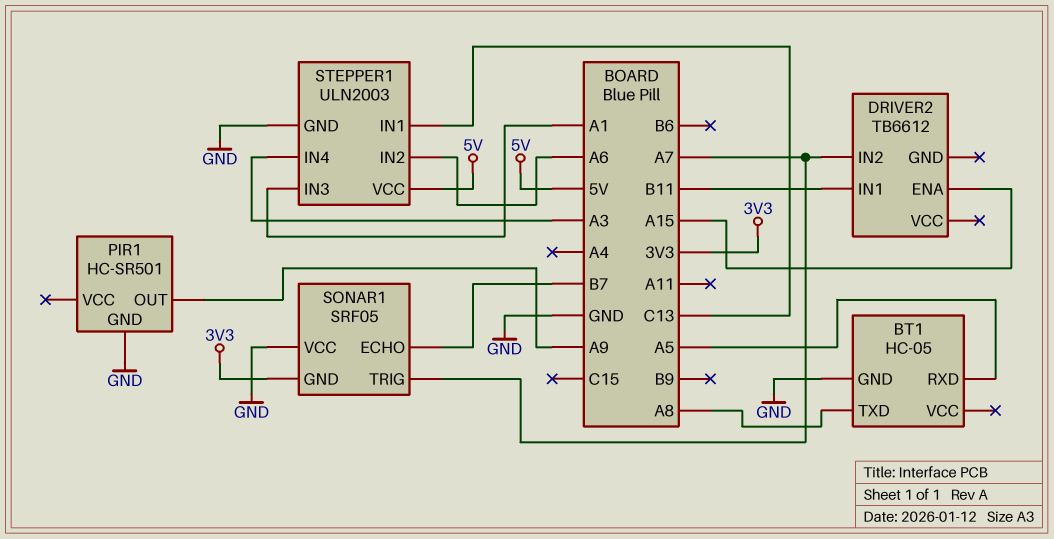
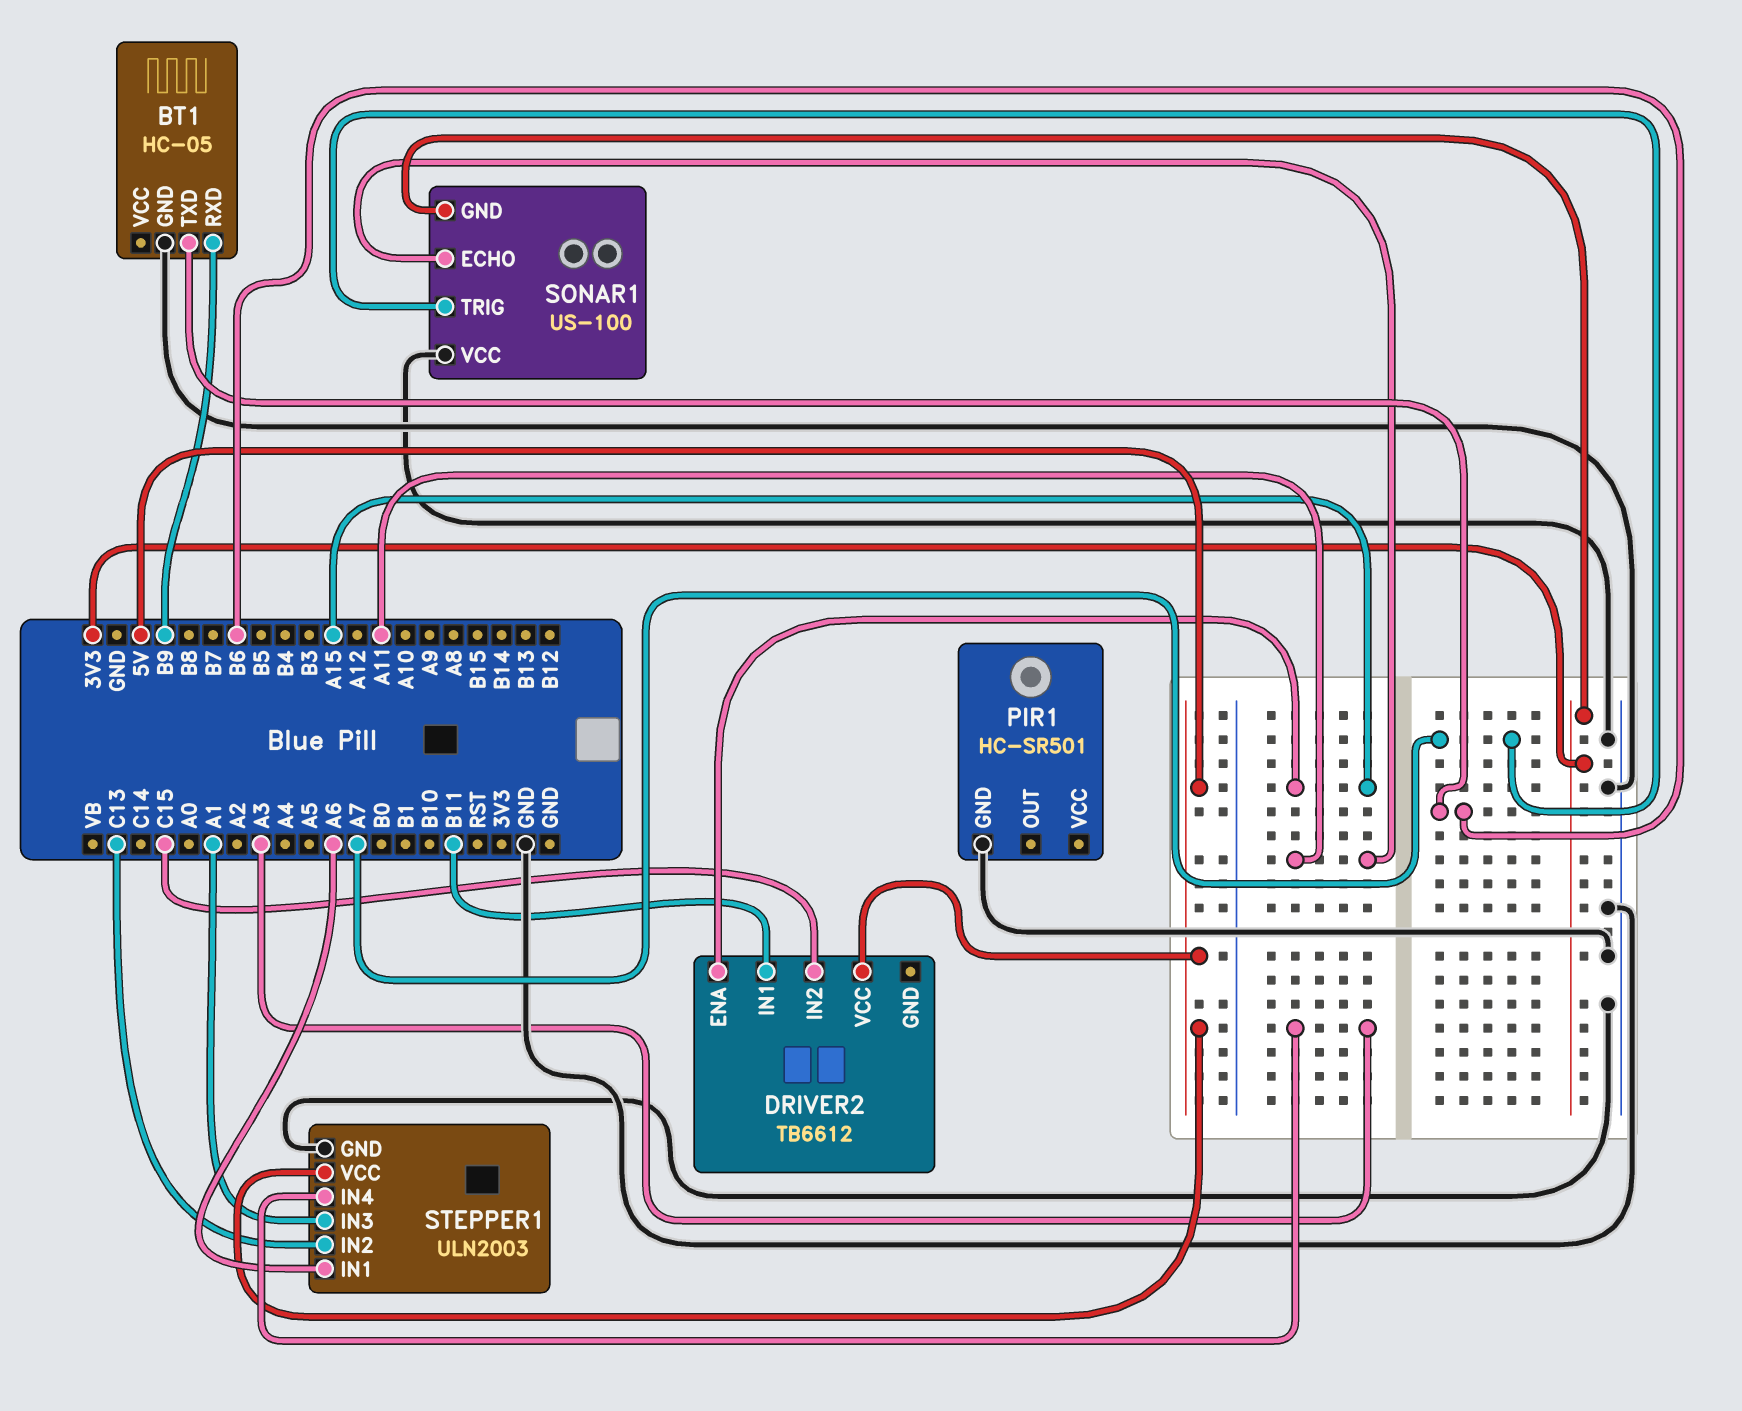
BT1 pin RXD: A5 -> B9
BT1 pin TXD: A8 -> B6
DRIVER2 pin IN2: A7 -> C15
DRIVER2 pin VCC: none -> 5V
PIR1 pin OUT: A9 -> none
SONAR1: SRF05 -> US-100
SONAR1 pin ECHO: B7 -> A11
STEPPER1 pin IN1: C13 -> A6
STEPPER1 pin IN2: A6 -> C13

